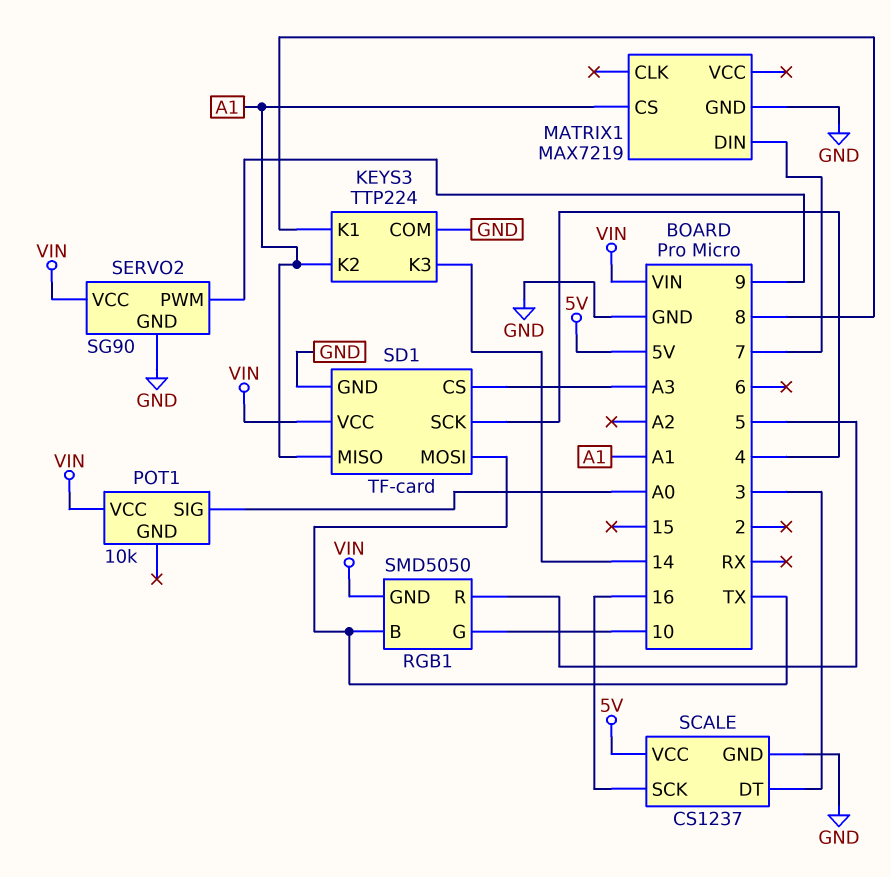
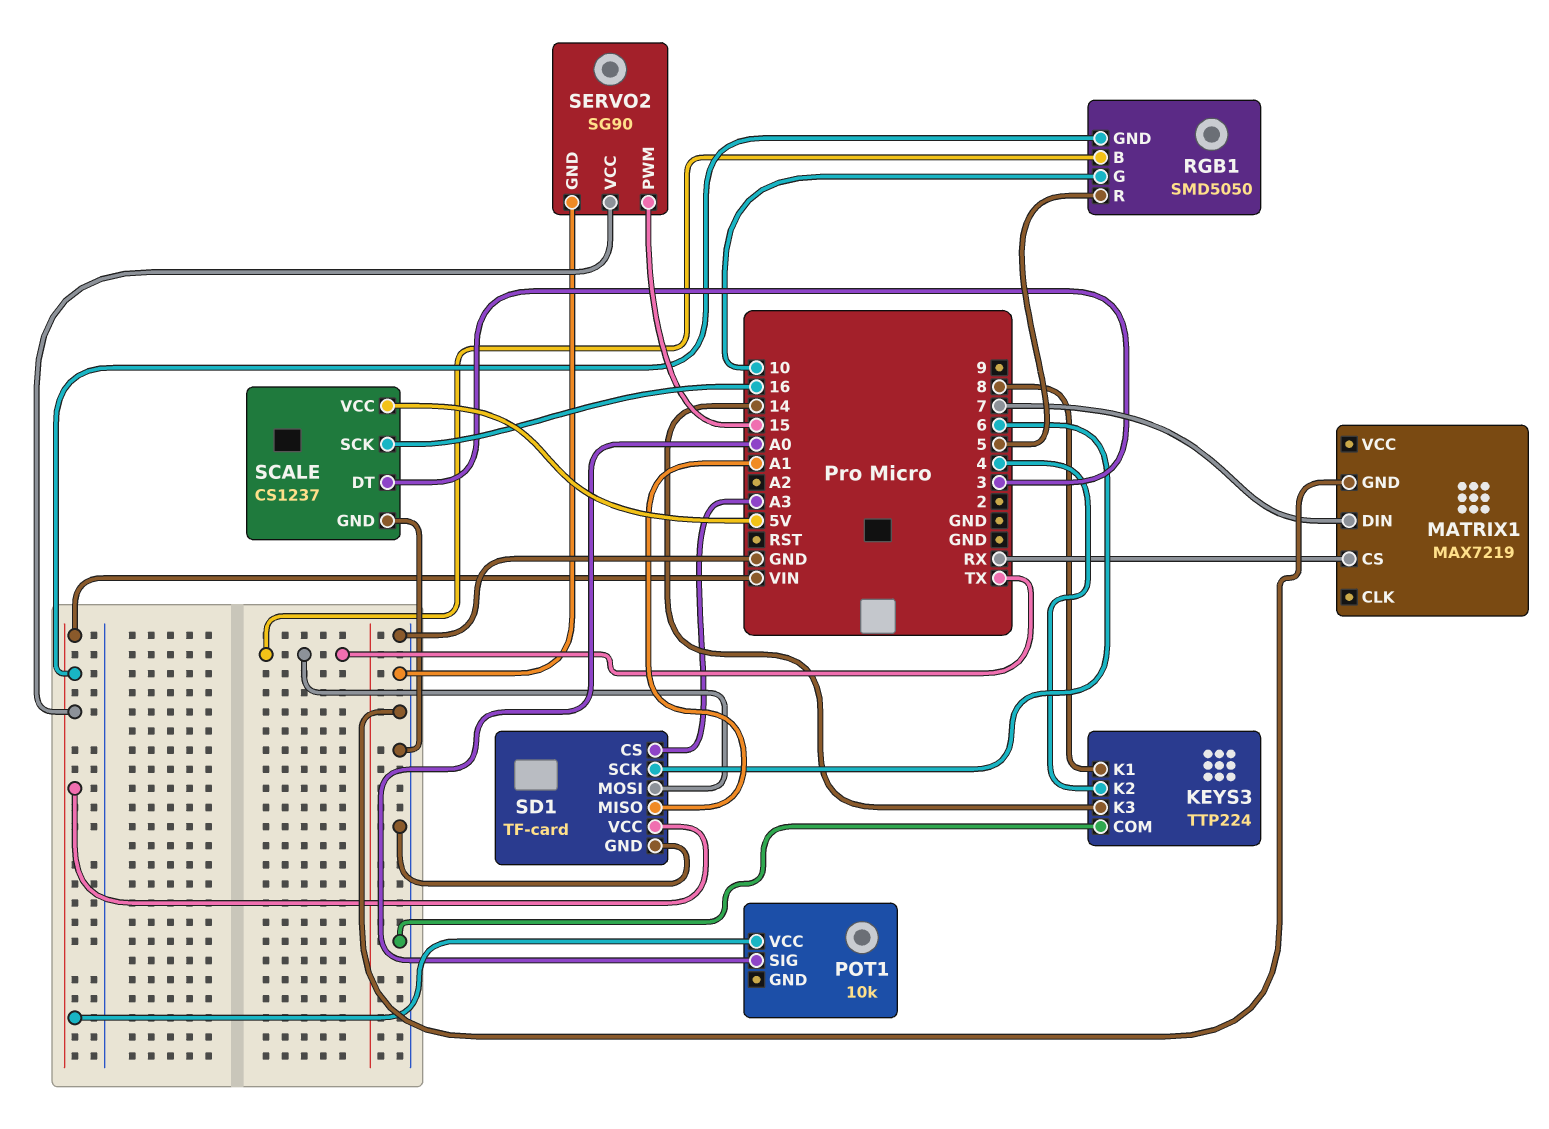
KEYS3 pin K2: A1 -> 4
MATRIX1 pin CS: A1 -> RX
SD1 pin SCK: 4 -> 6
SERVO2 pin PWM: 9 -> 15

